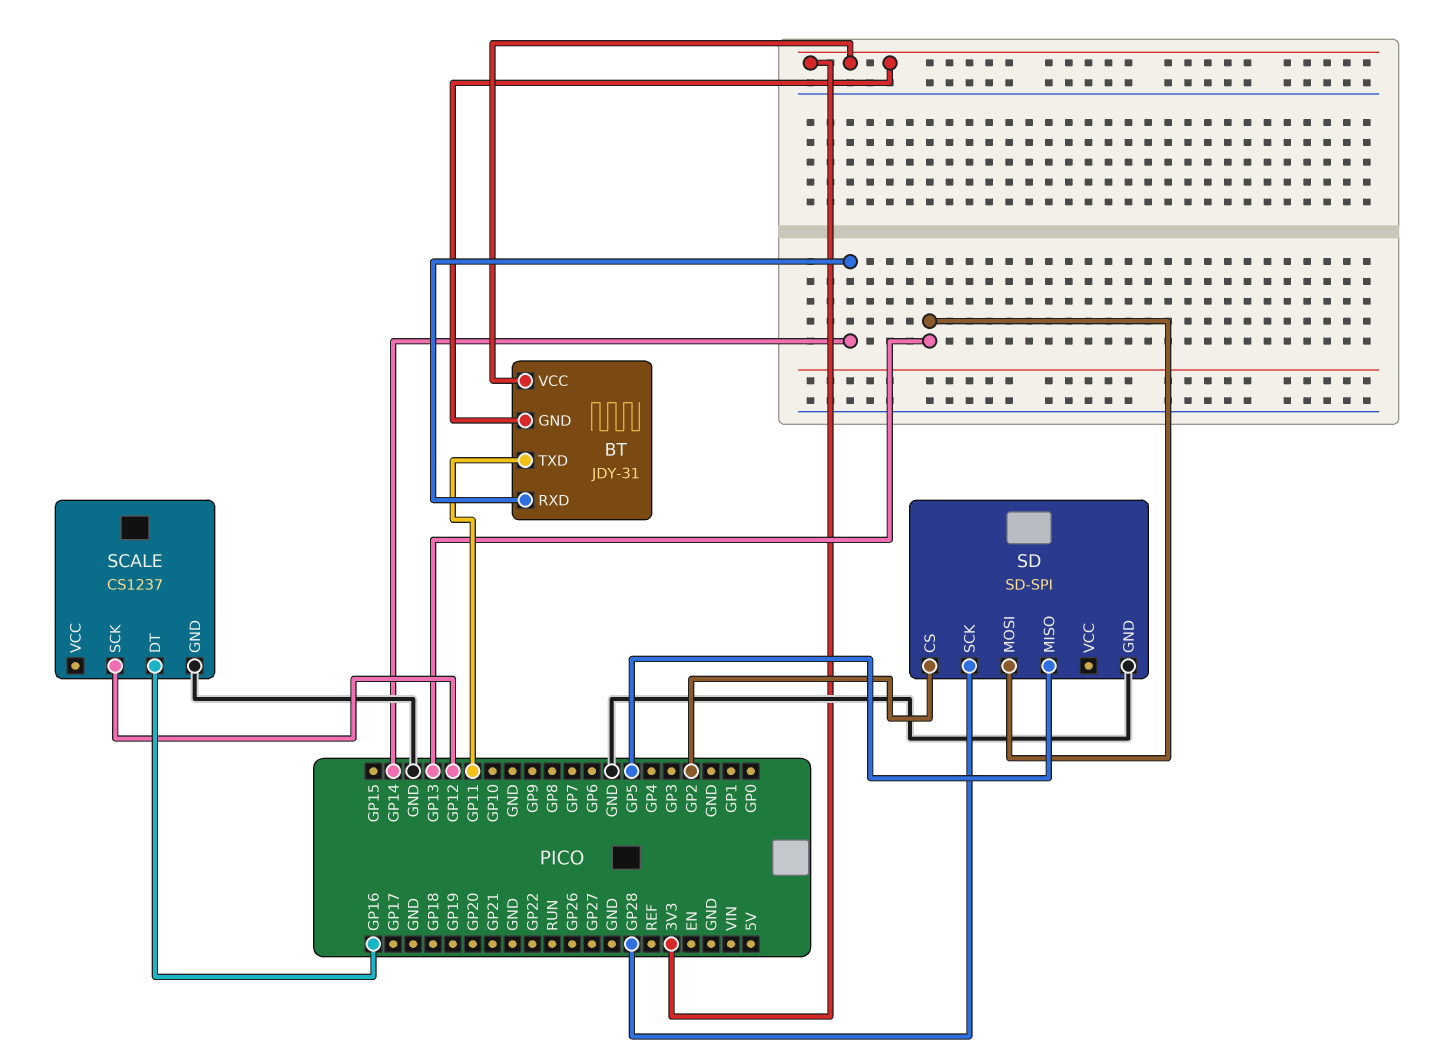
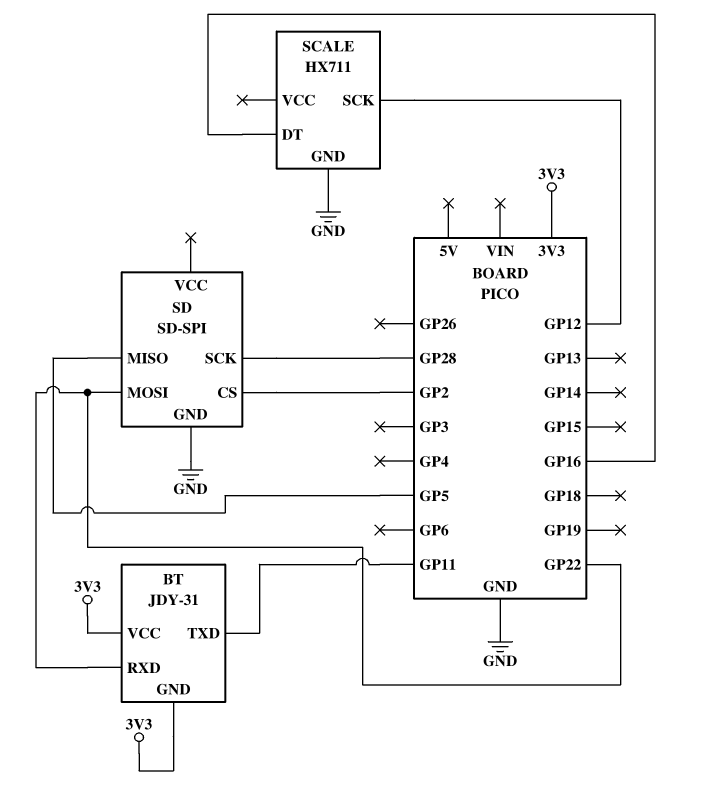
BT pin RXD: GP14 -> GP22
SCALE: CS1237 -> HX711
SD pin MOSI: GP13 -> GP22

